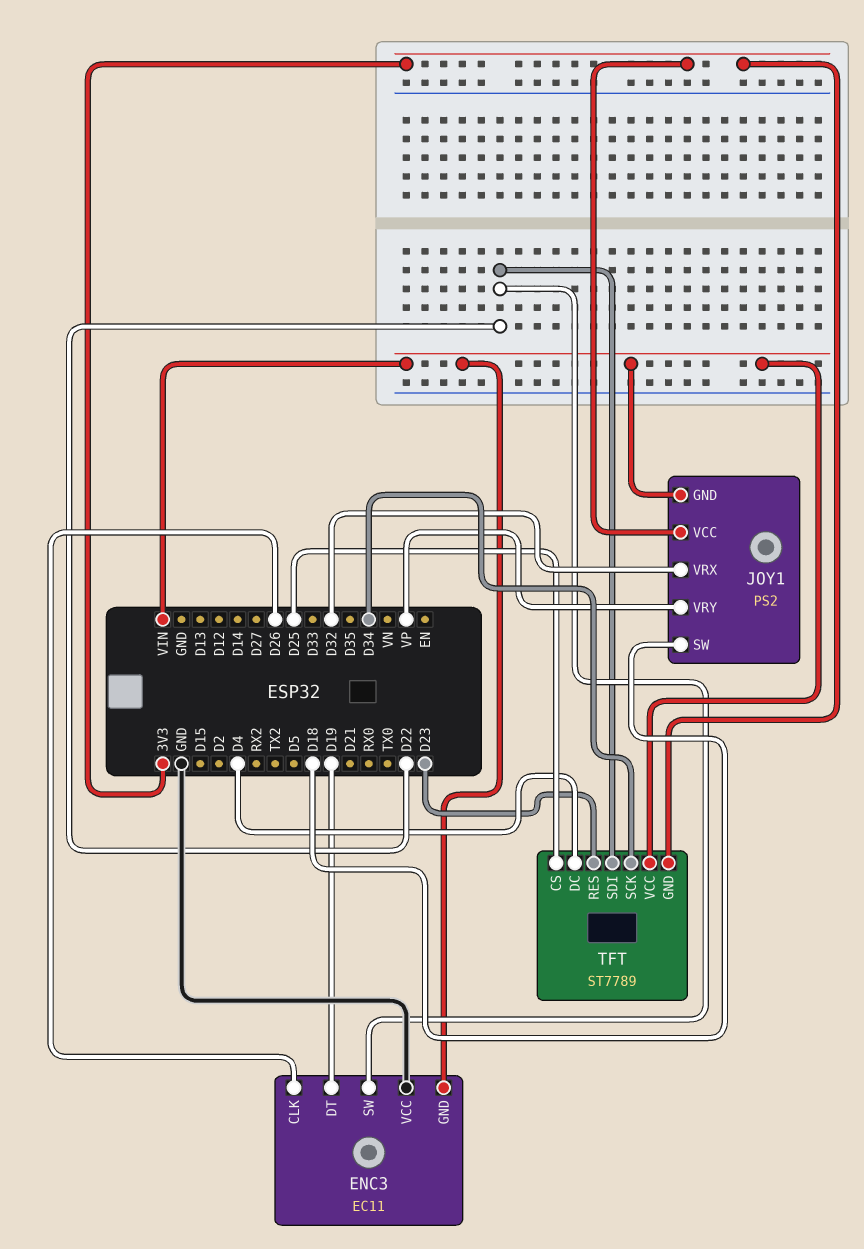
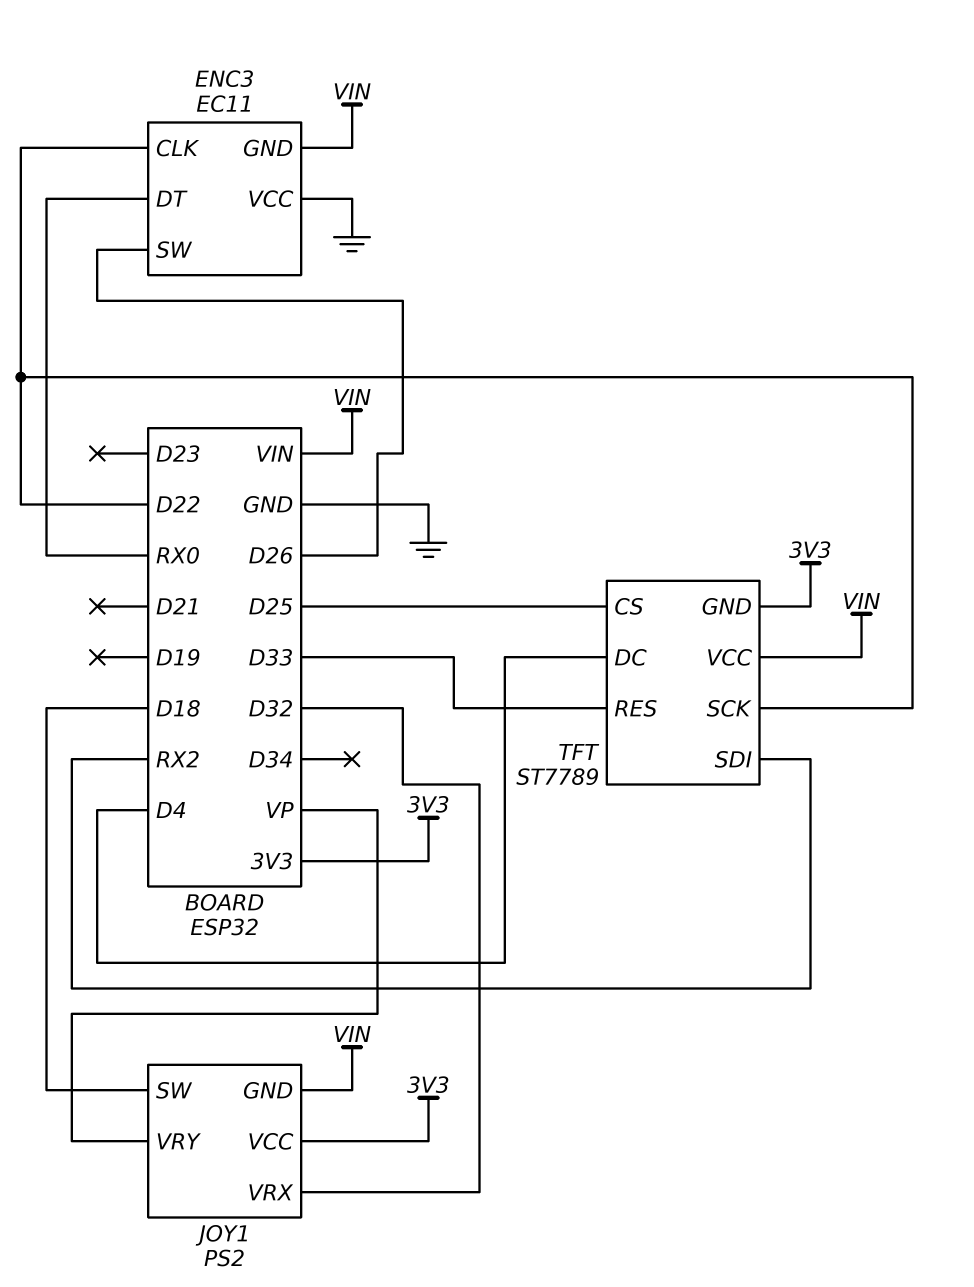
ENC3 pin CLK: D26 -> D22
ENC3 pin DT: D19 -> RX0
ENC3 pin SW: D22 -> D26
TFT pin RES: D23 -> D33
TFT pin SCK: D34 -> D22
TFT pin SDI: D22 -> RX2

